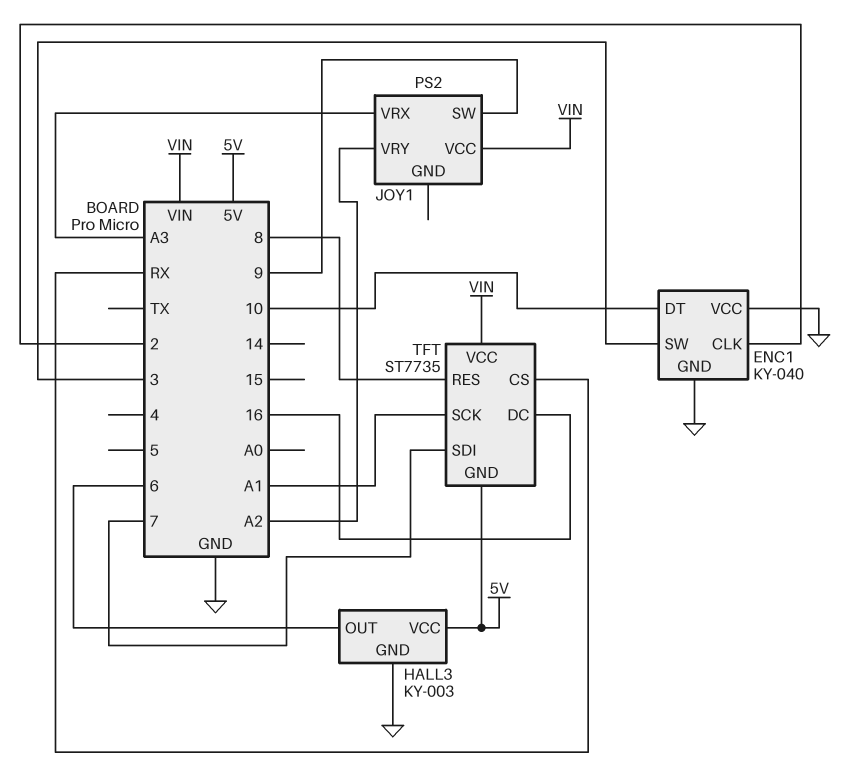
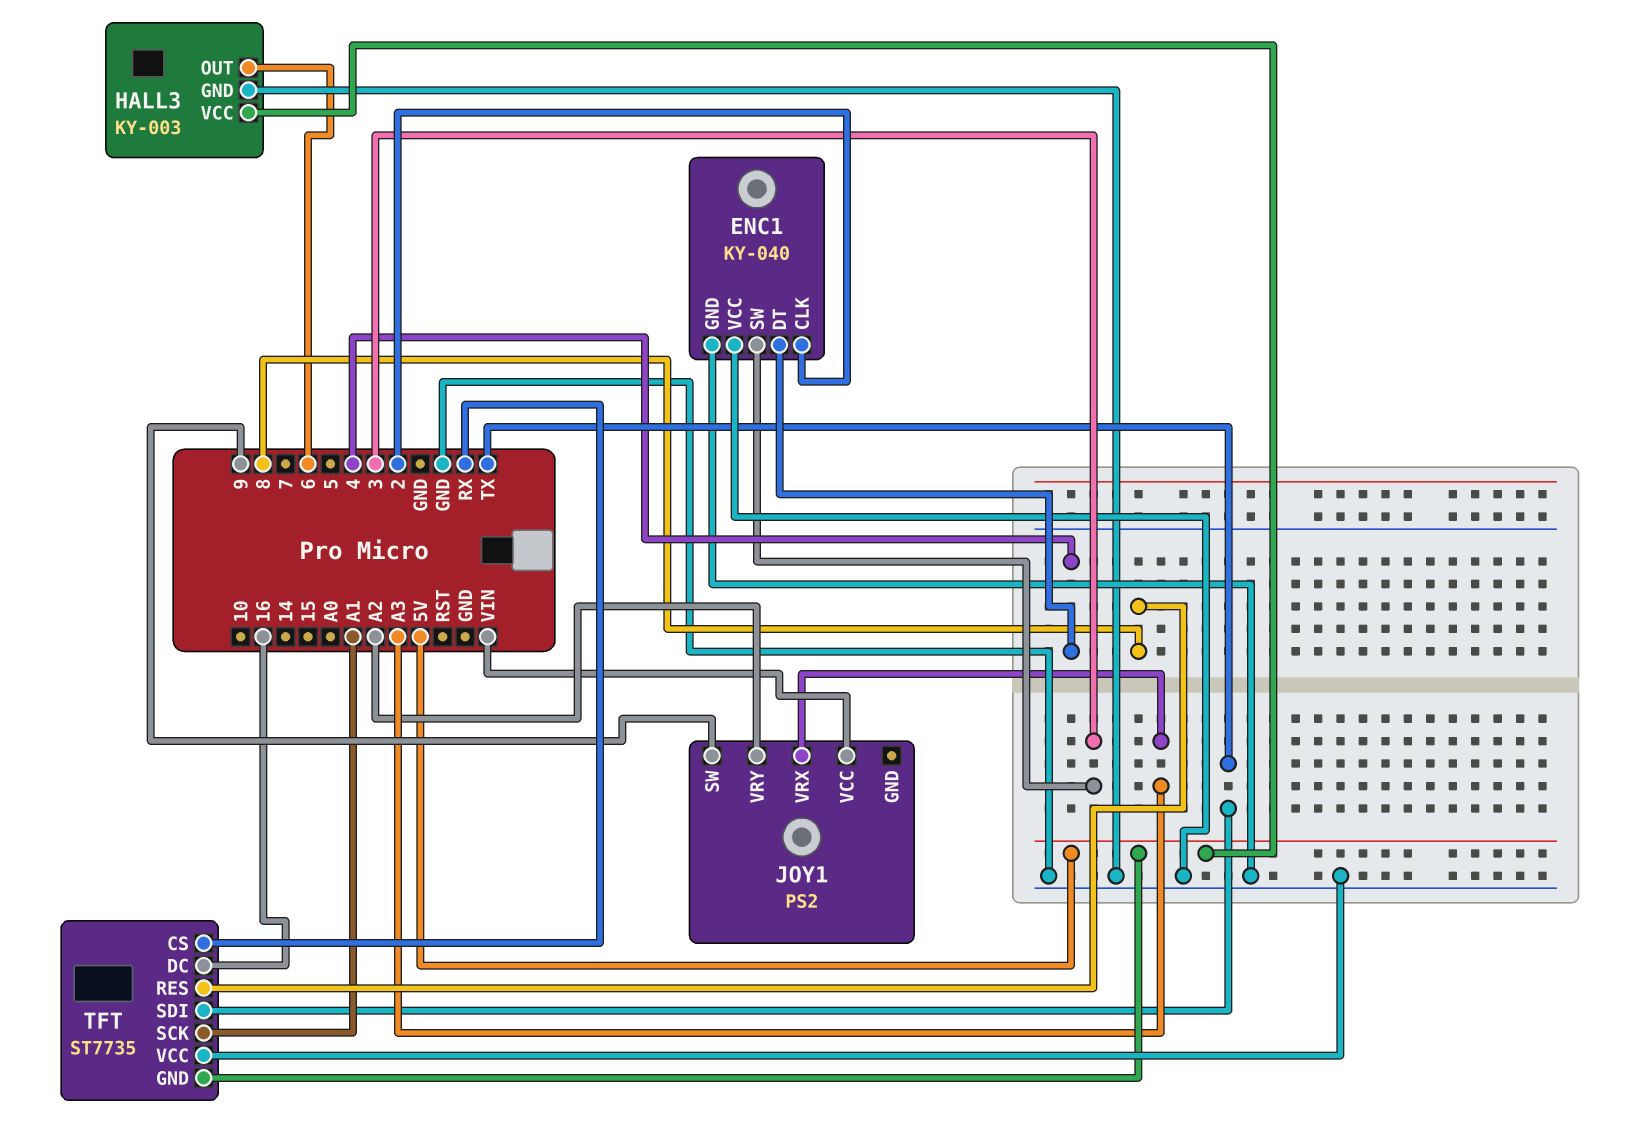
ENC1 pin DT: 10 -> 4
TFT pin SDI: 7 -> TX
TFT pin VCC: VIN -> GND

